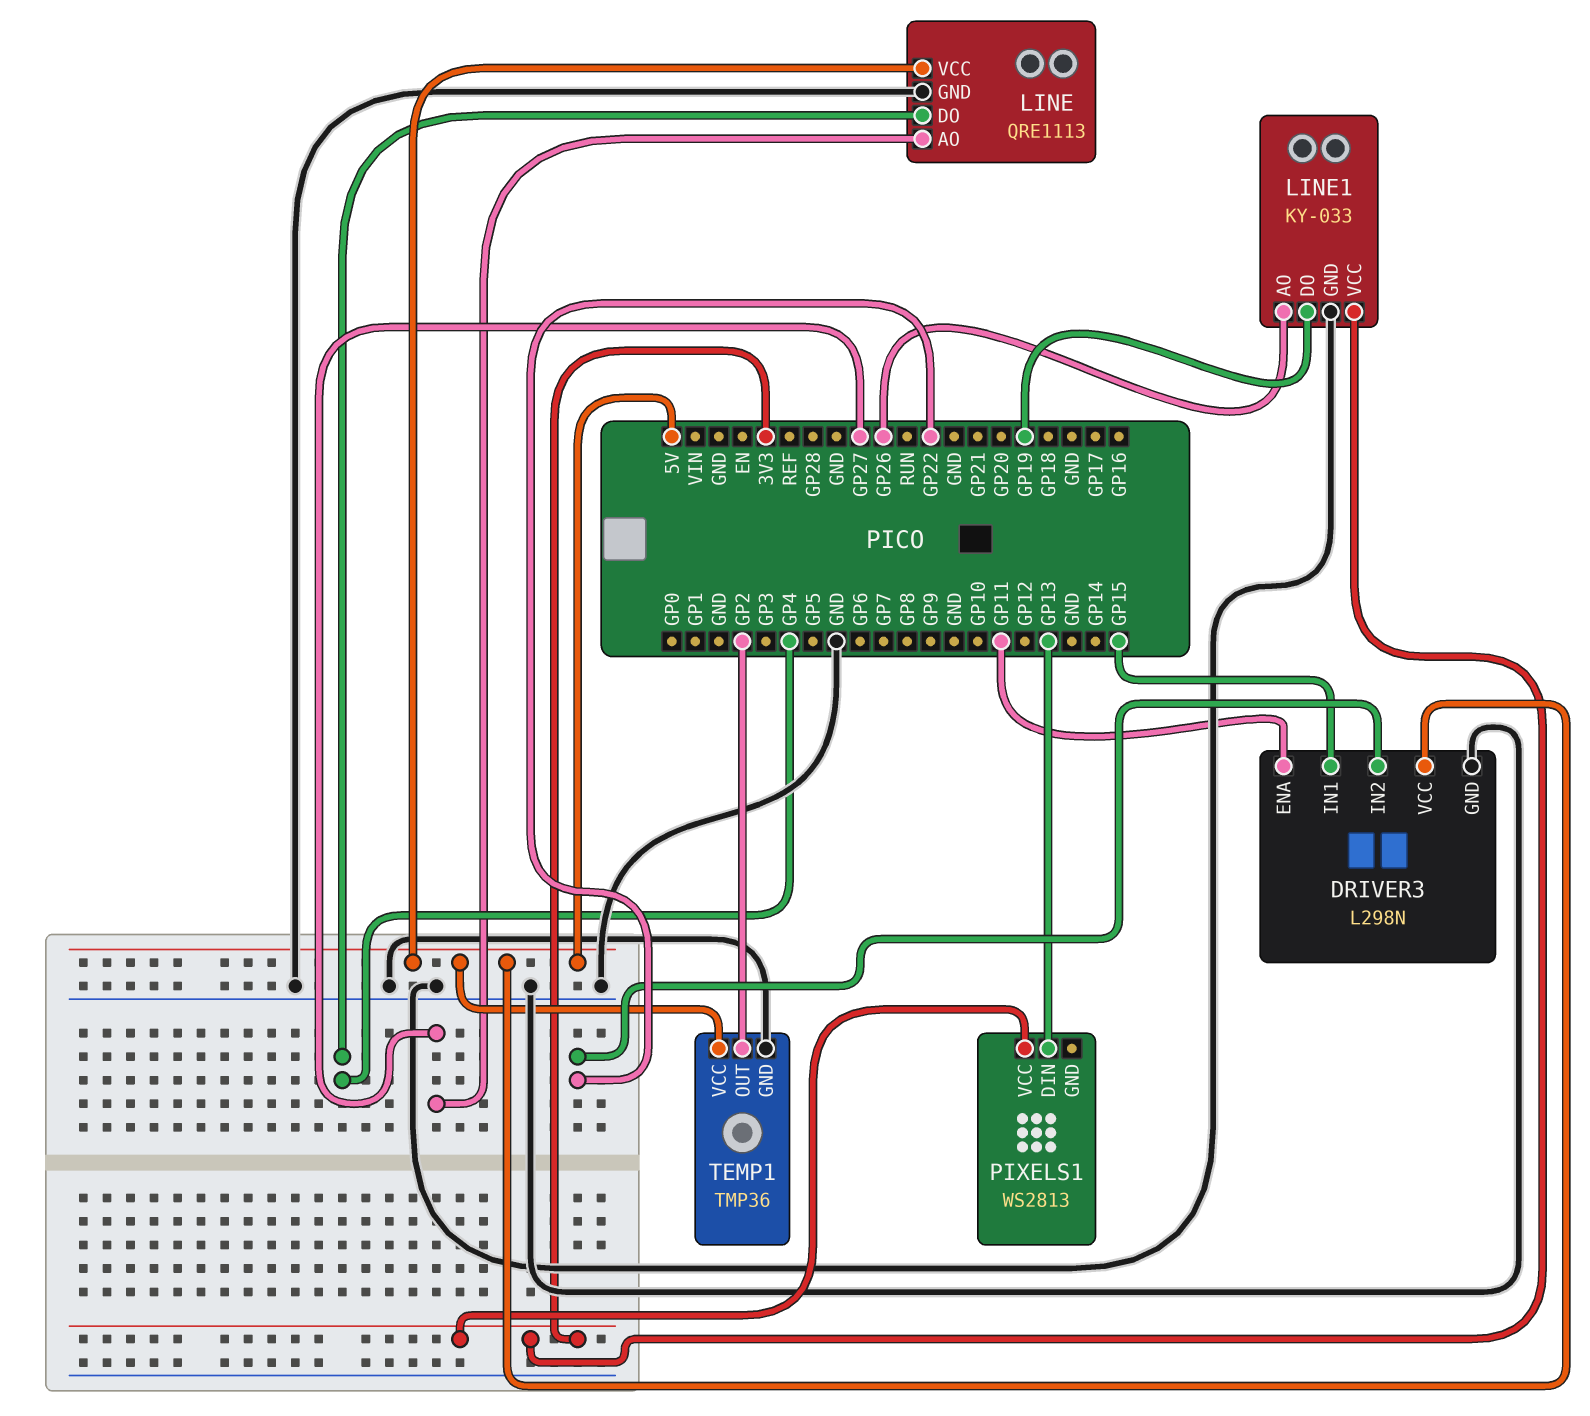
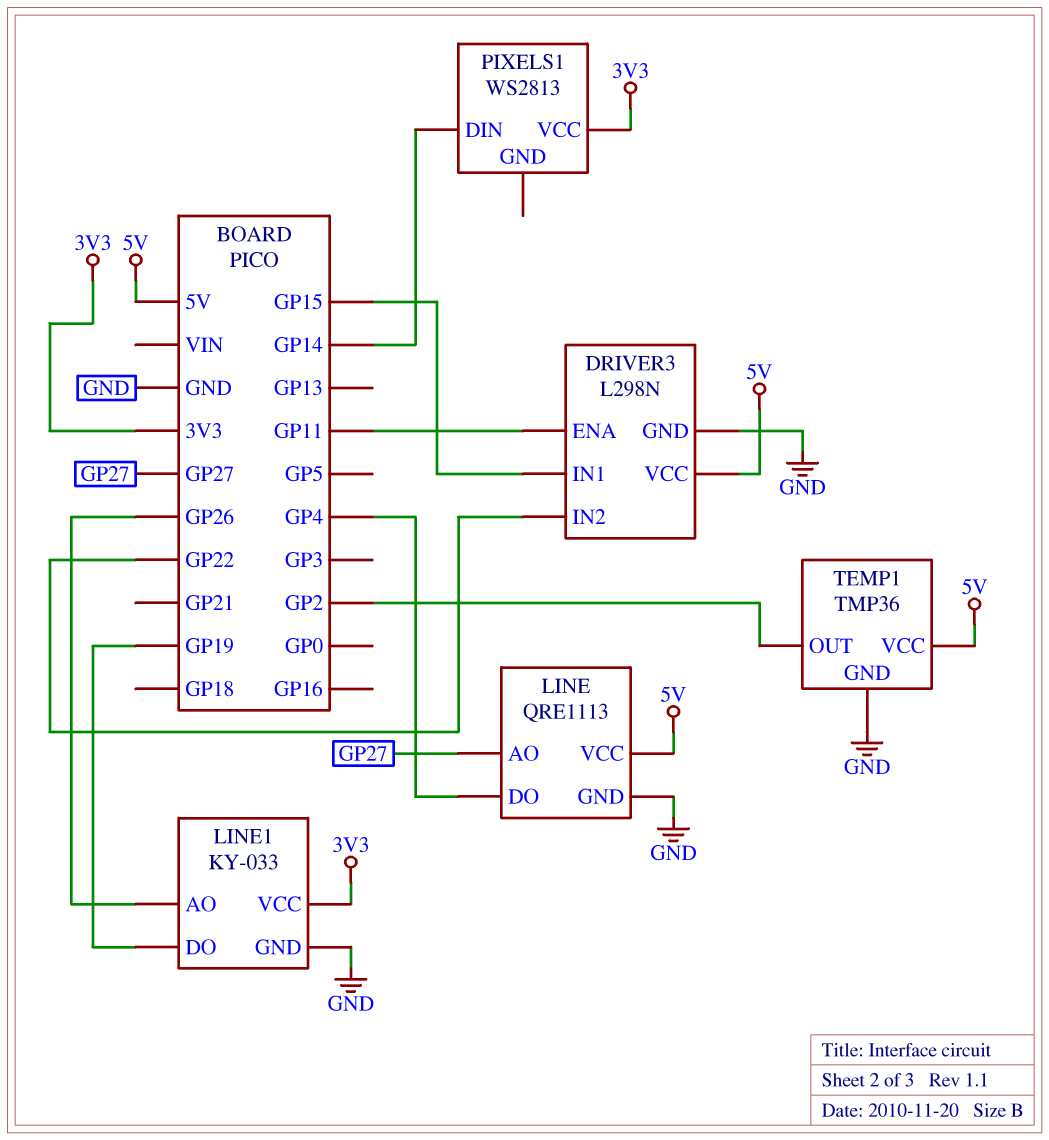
PIXELS1 pin DIN: GP13 -> GP14

